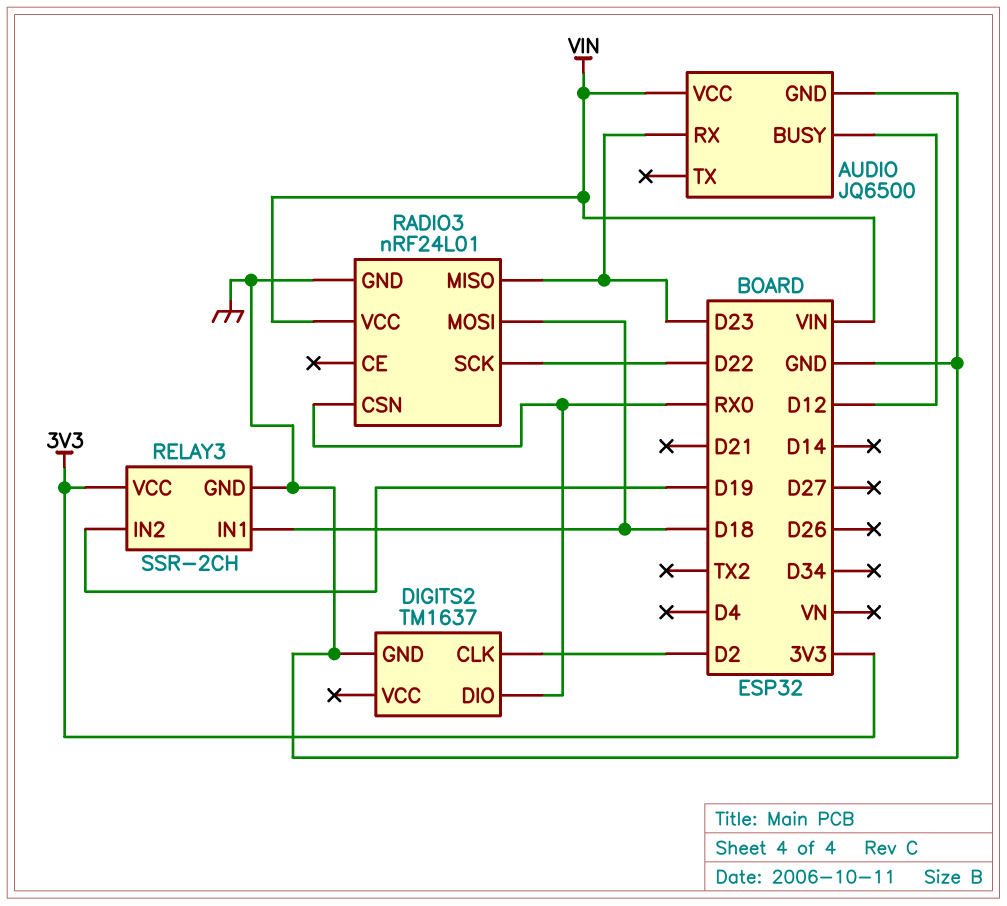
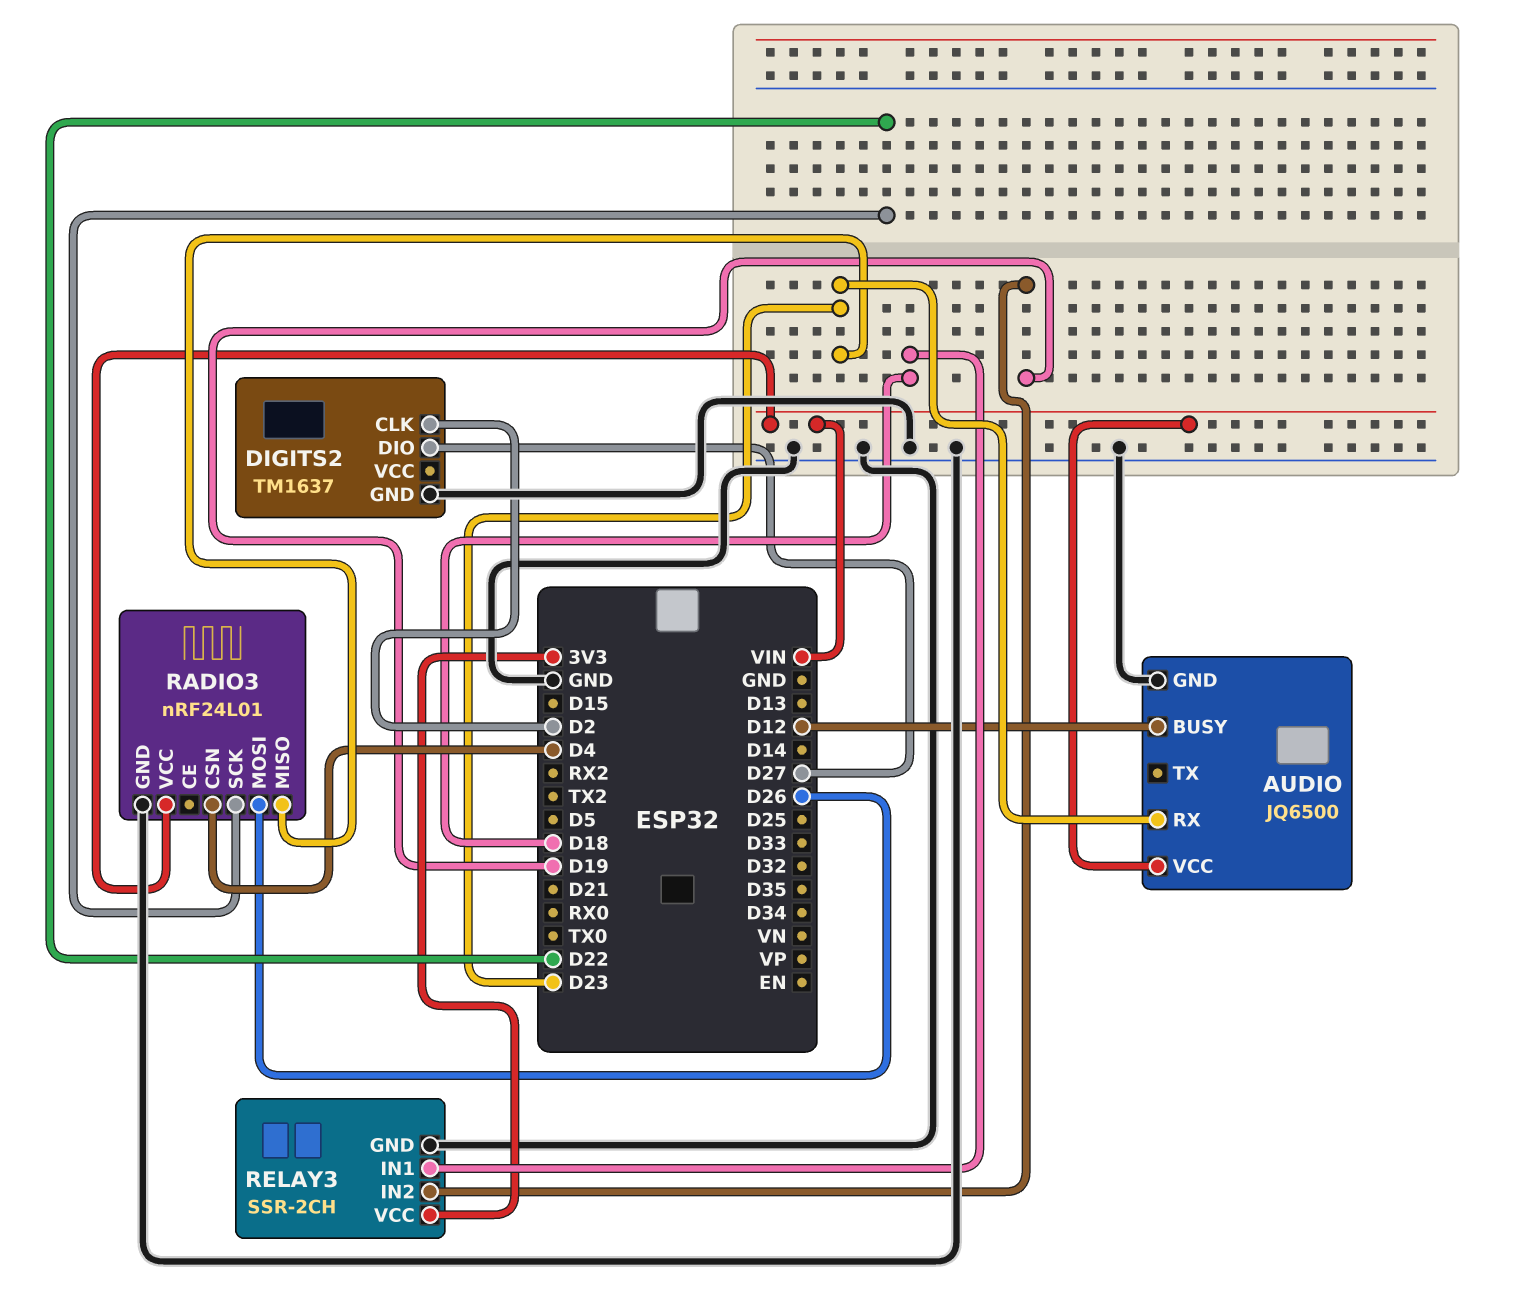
DIGITS2 pin DIO: RX0 -> D27
RADIO3 pin CSN: RX0 -> D4
RADIO3 pin MOSI: D18 -> D26

